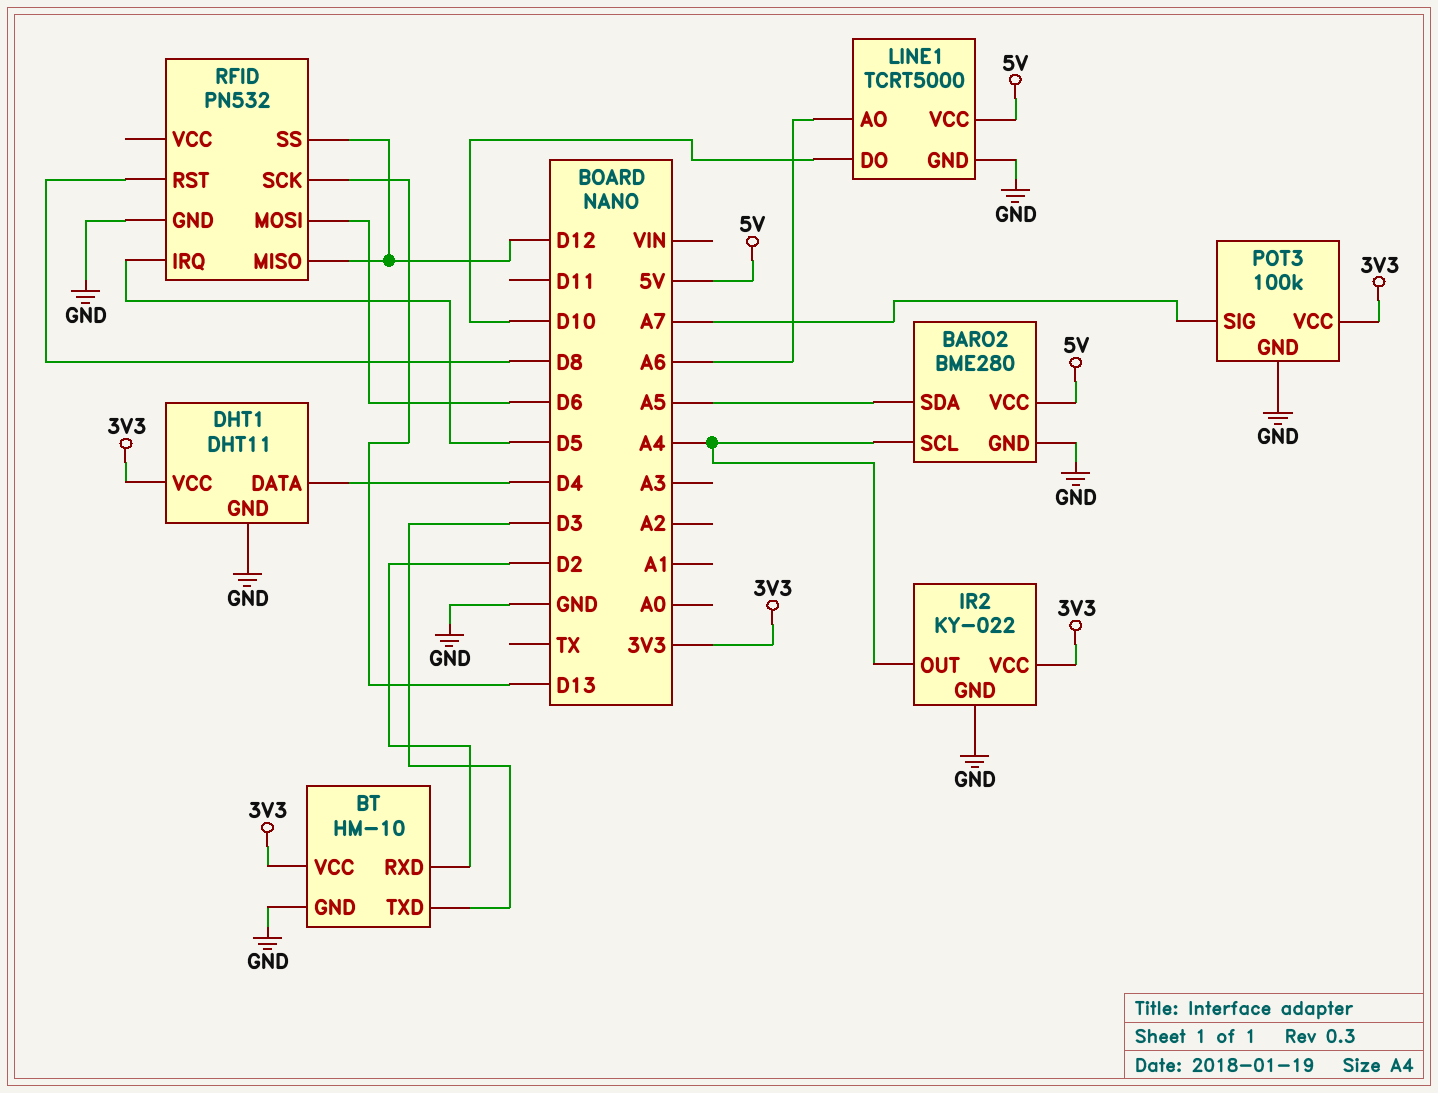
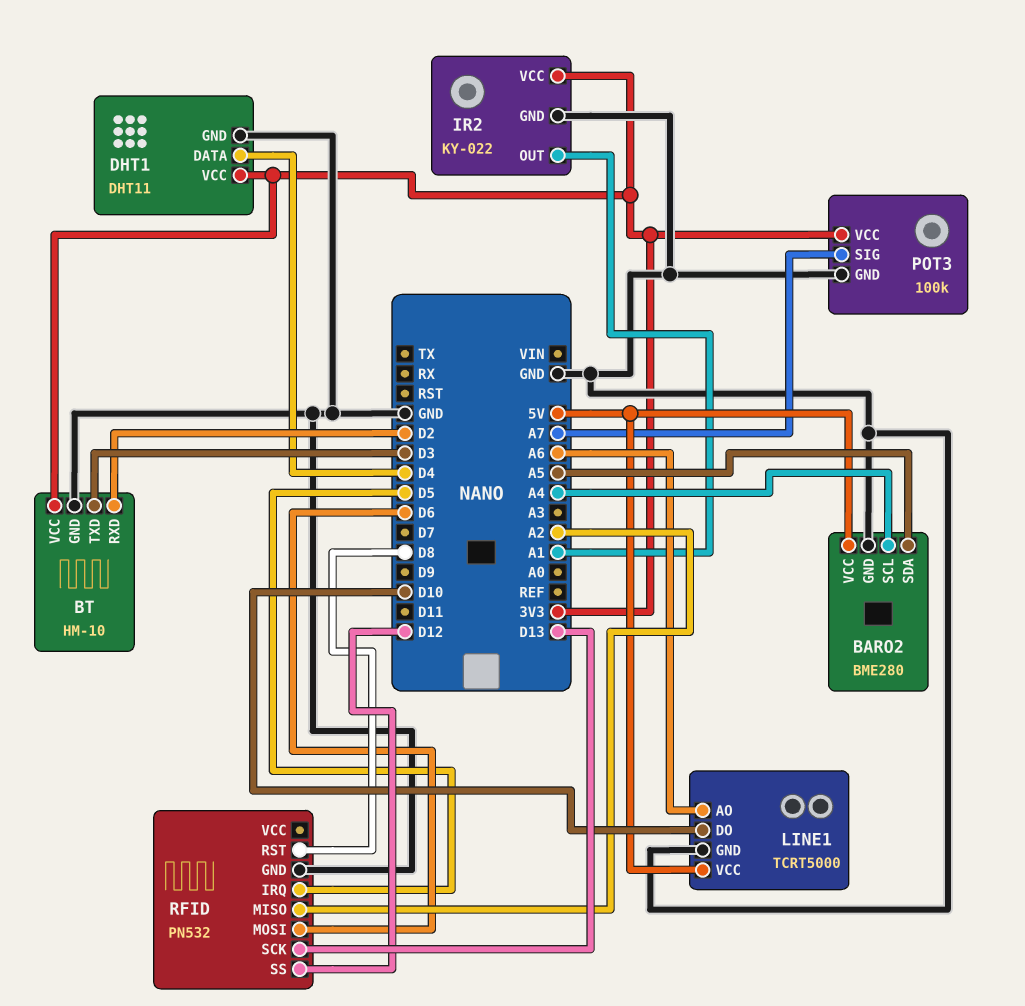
IR2 pin OUT: A4 -> A1
RFID pin MISO: D12 -> A2

